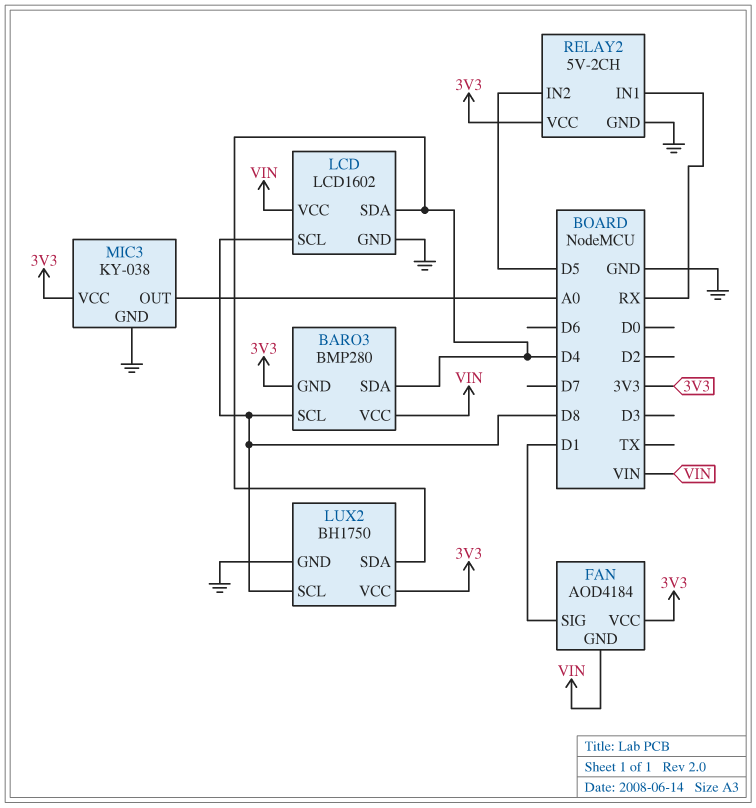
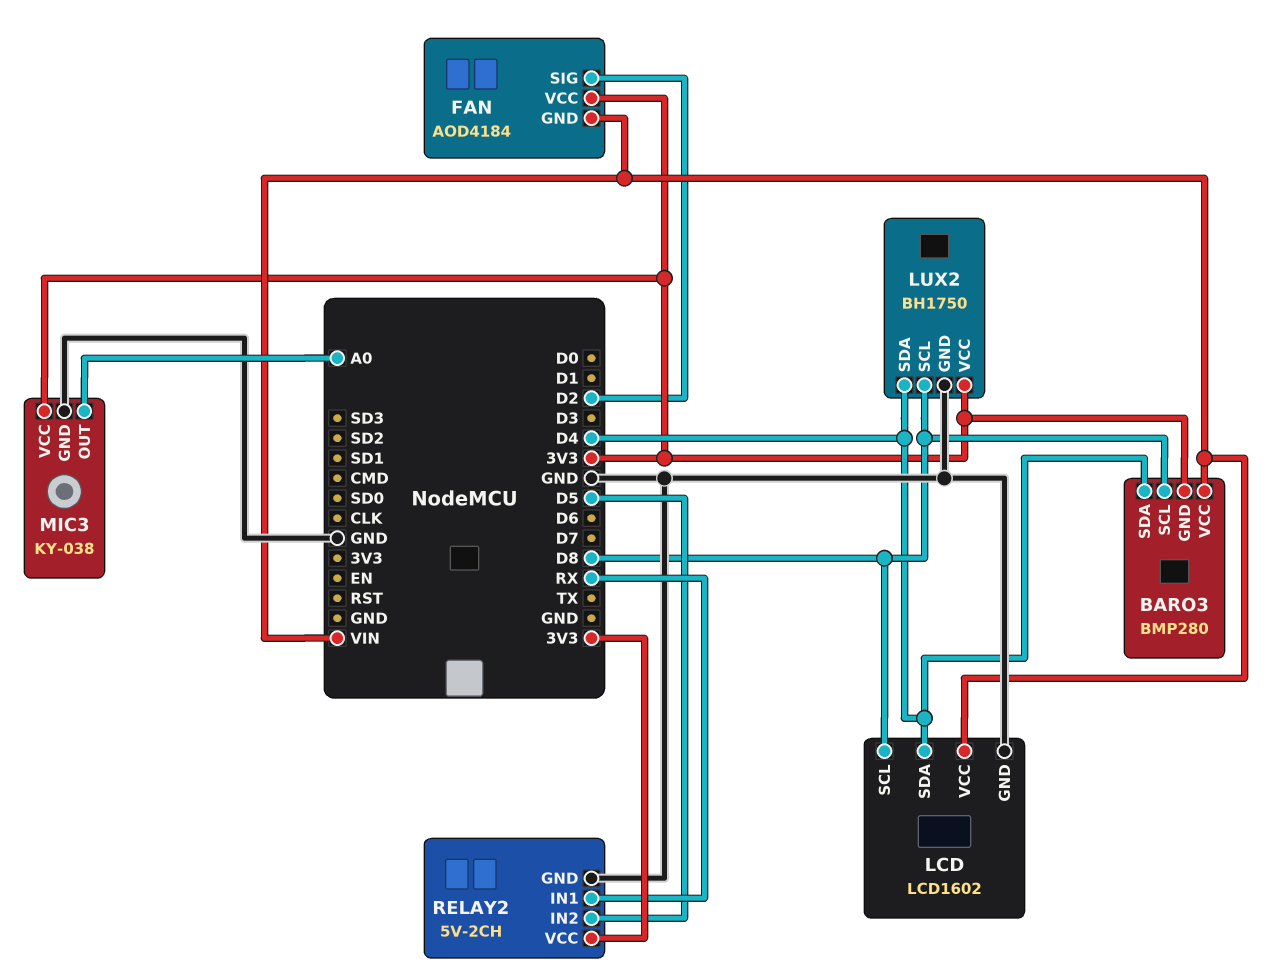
FAN pin SIG: D1 -> D2

